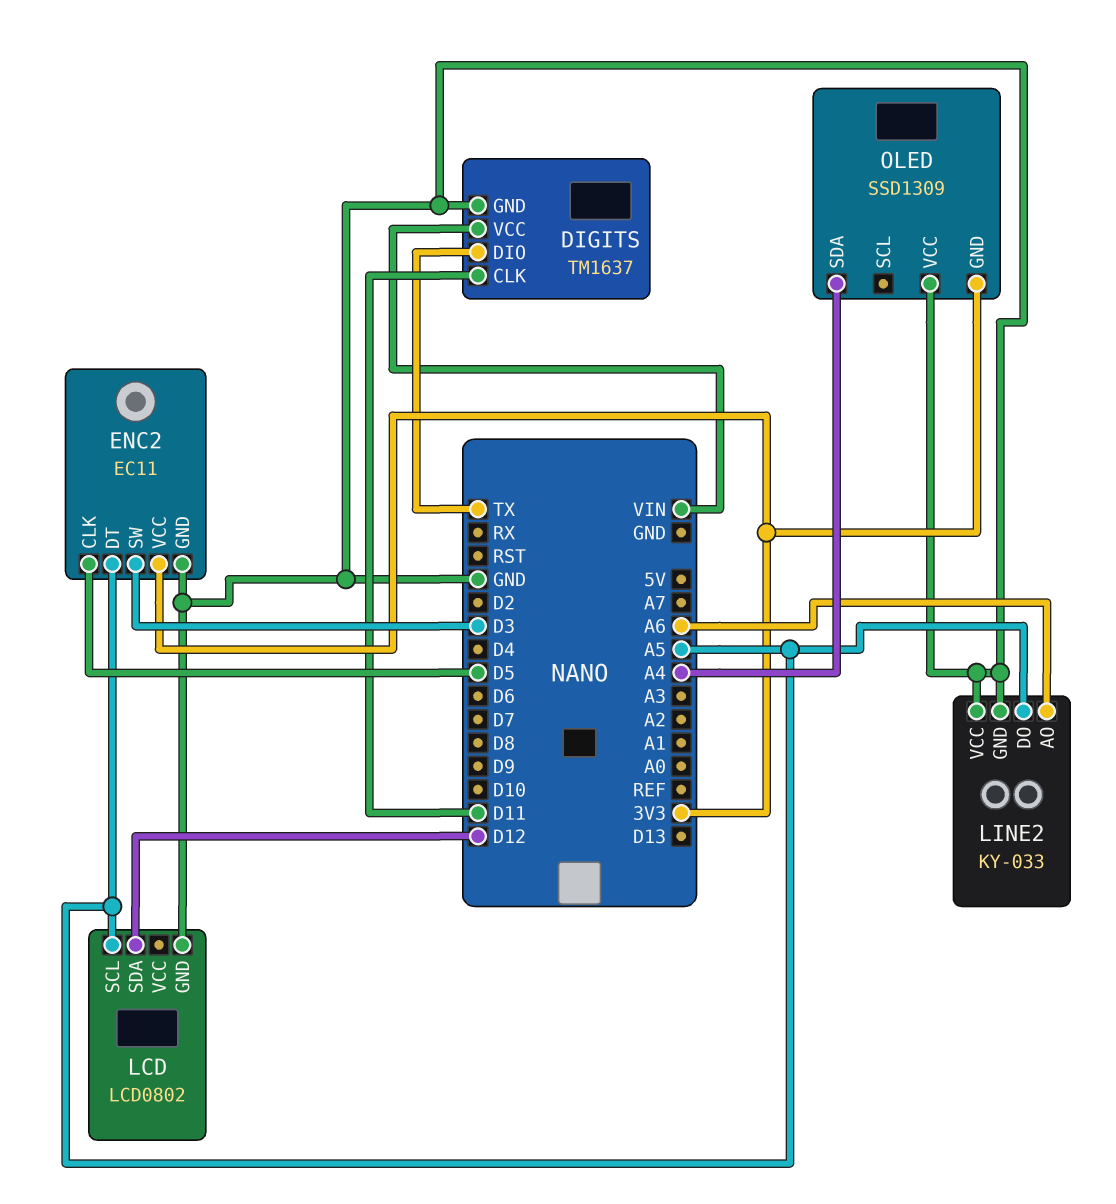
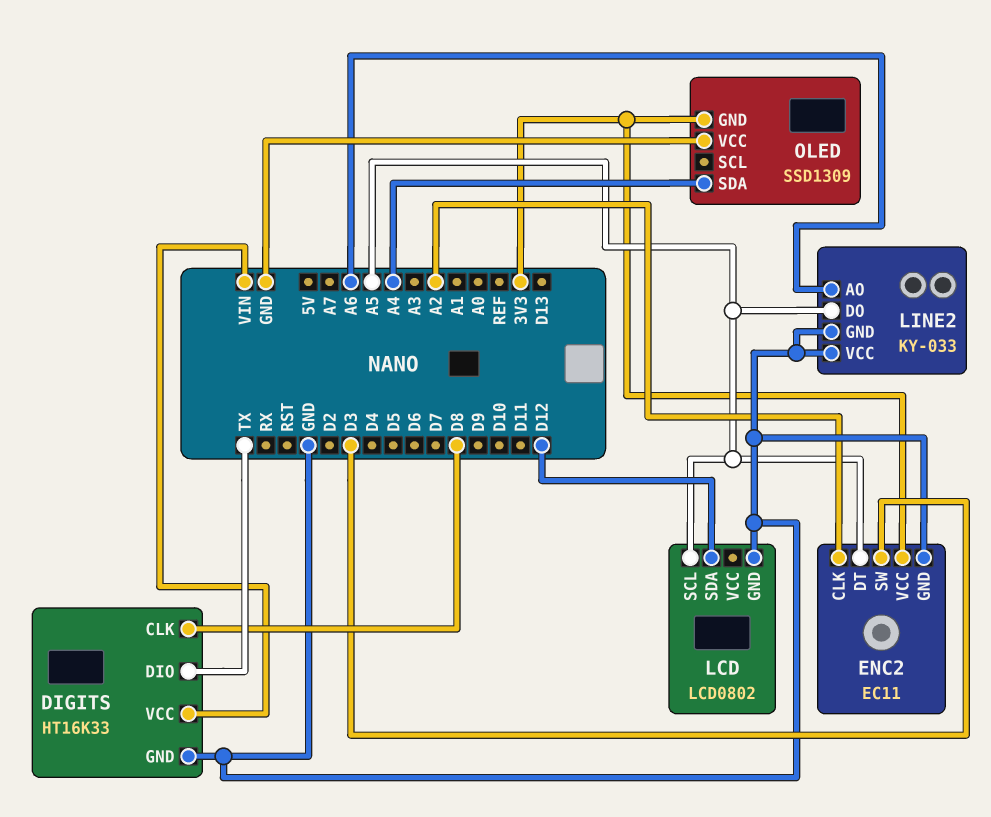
DIGITS: TM1637 -> HT16K33
DIGITS pin CLK: D11 -> D8
ENC2 pin CLK: D5 -> A2

